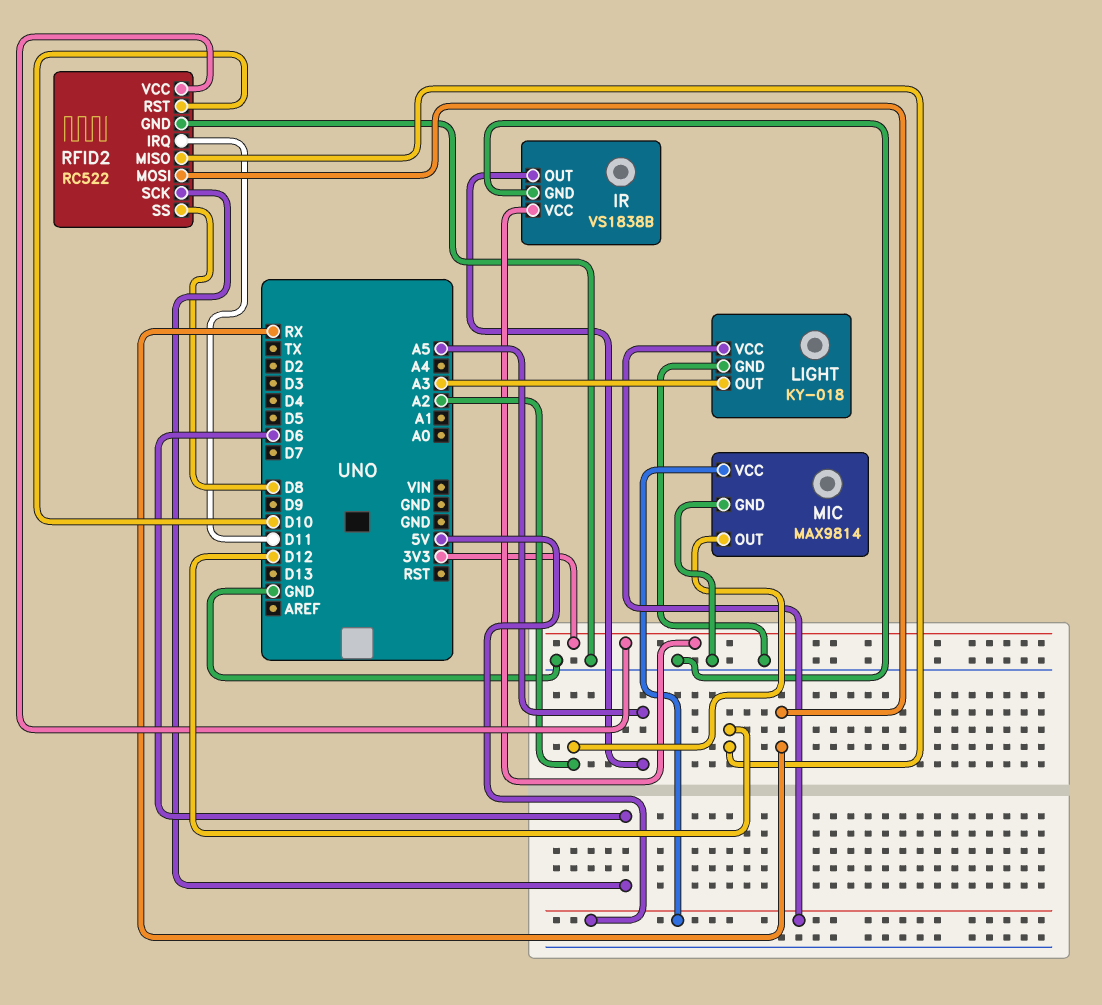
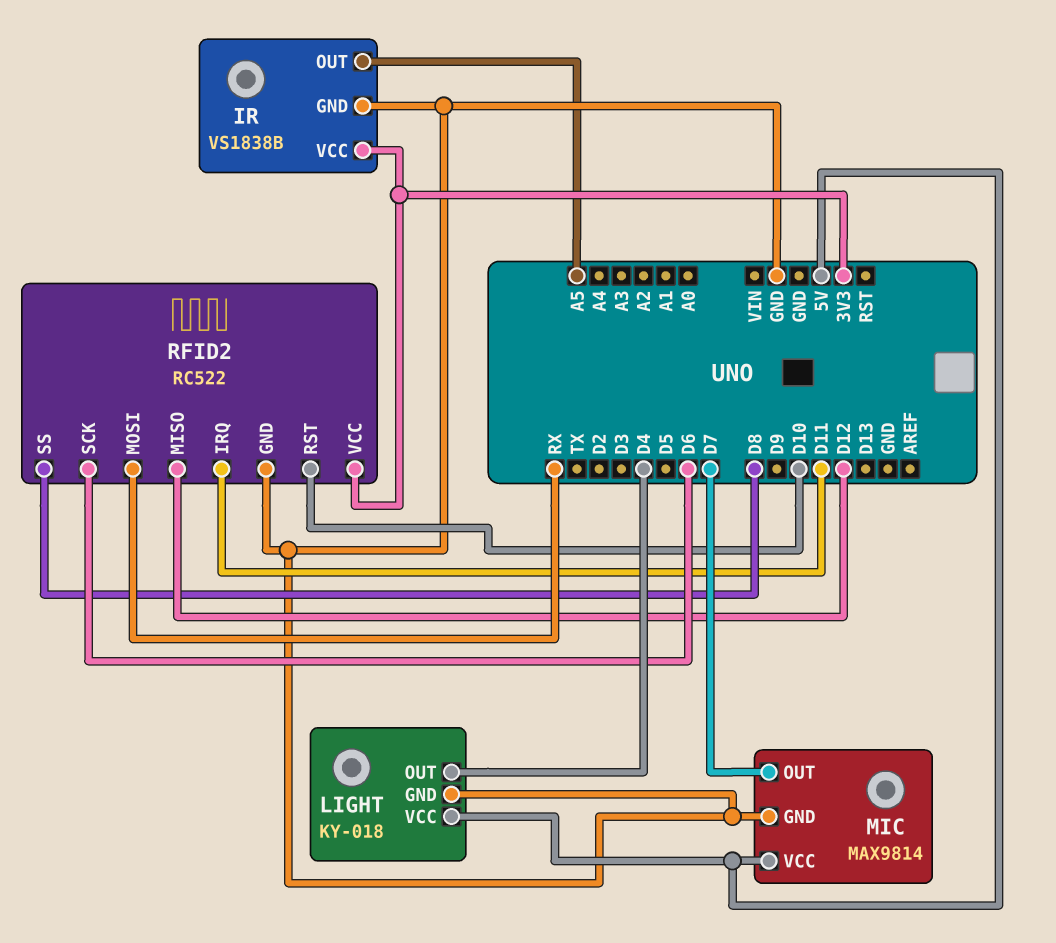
LIGHT pin OUT: A3 -> D4
MIC pin OUT: A2 -> D7

